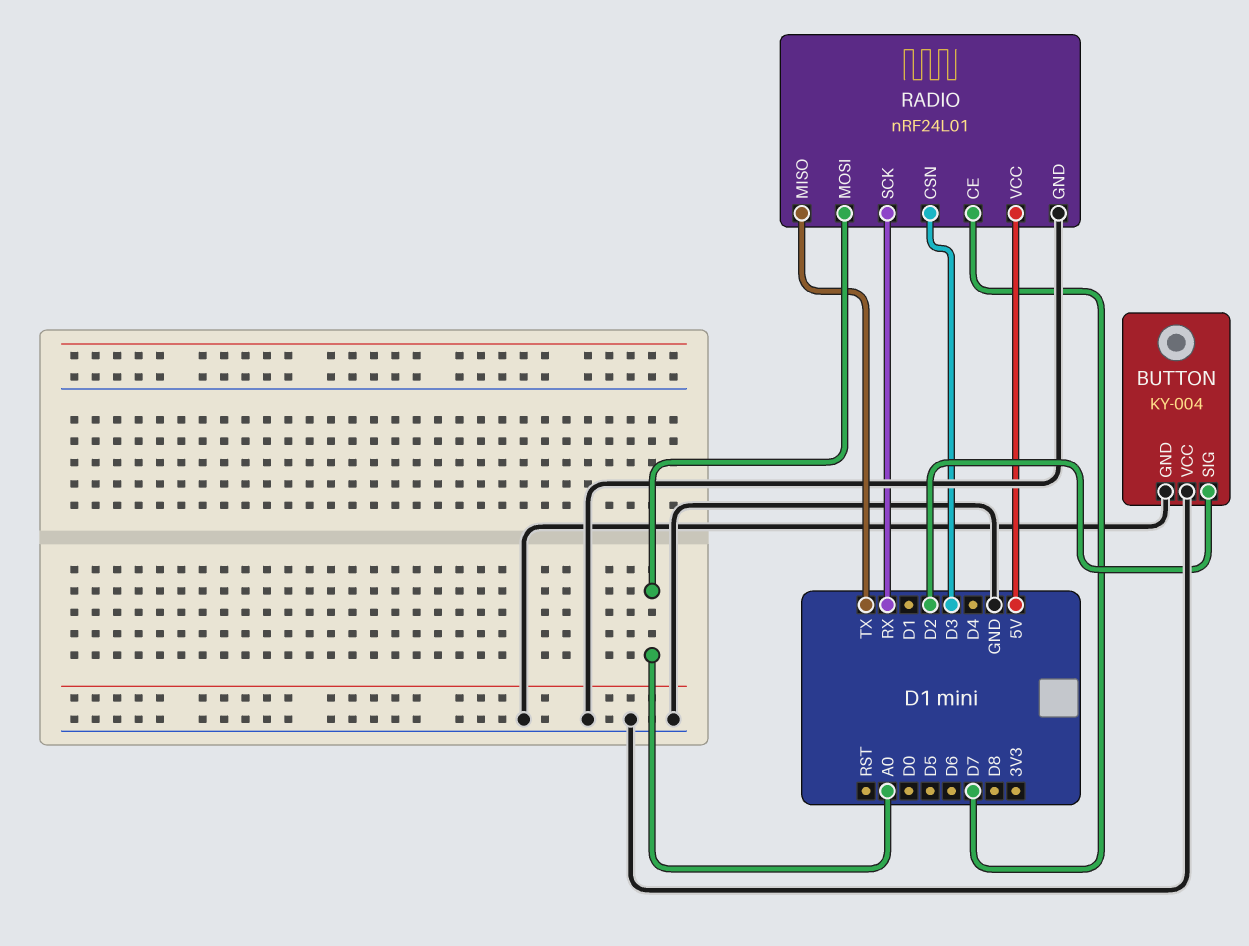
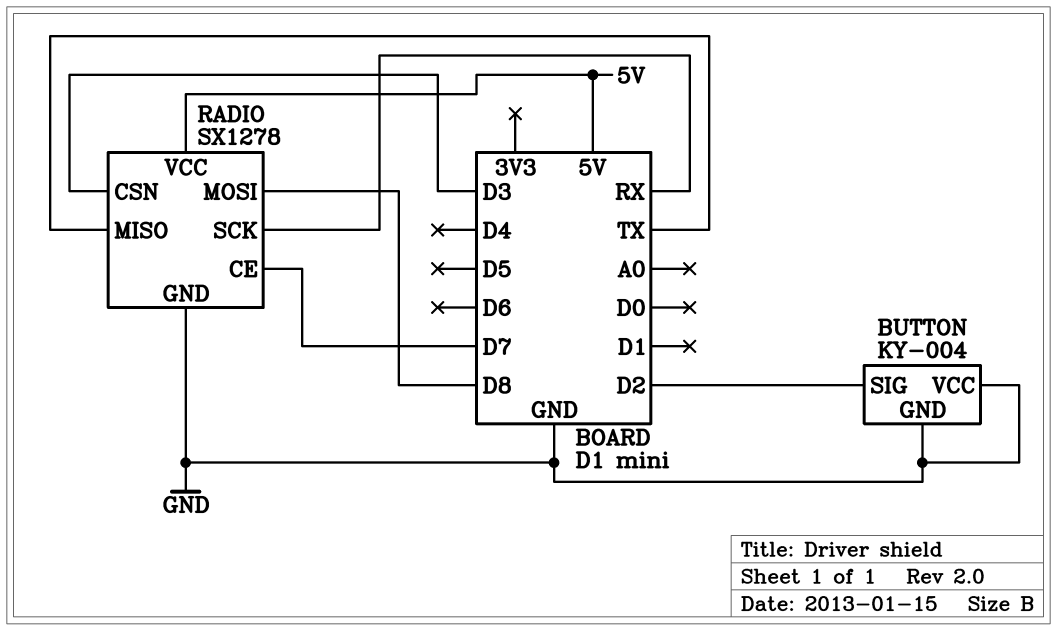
RADIO: nRF24L01 -> SX1278
RADIO pin MOSI: A0 -> D8

